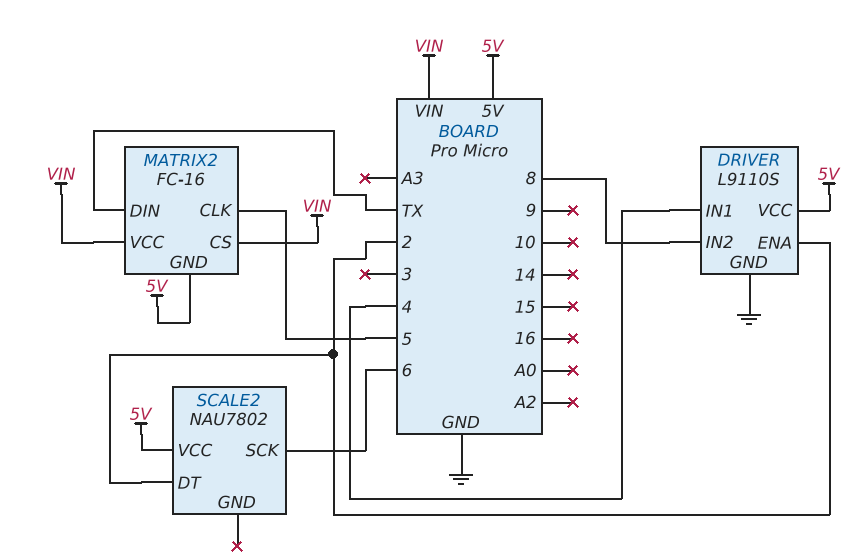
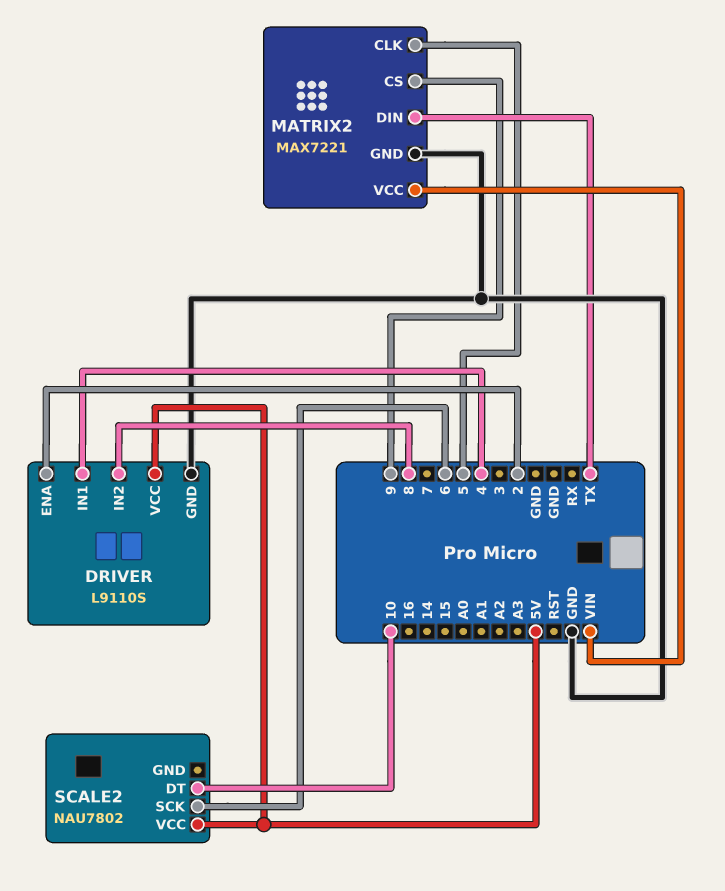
MATRIX2: FC-16 -> MAX7221
MATRIX2 pin CS: VIN -> 9
MATRIX2 pin GND: 5V -> GND
SCALE2 pin DT: 2 -> 10

